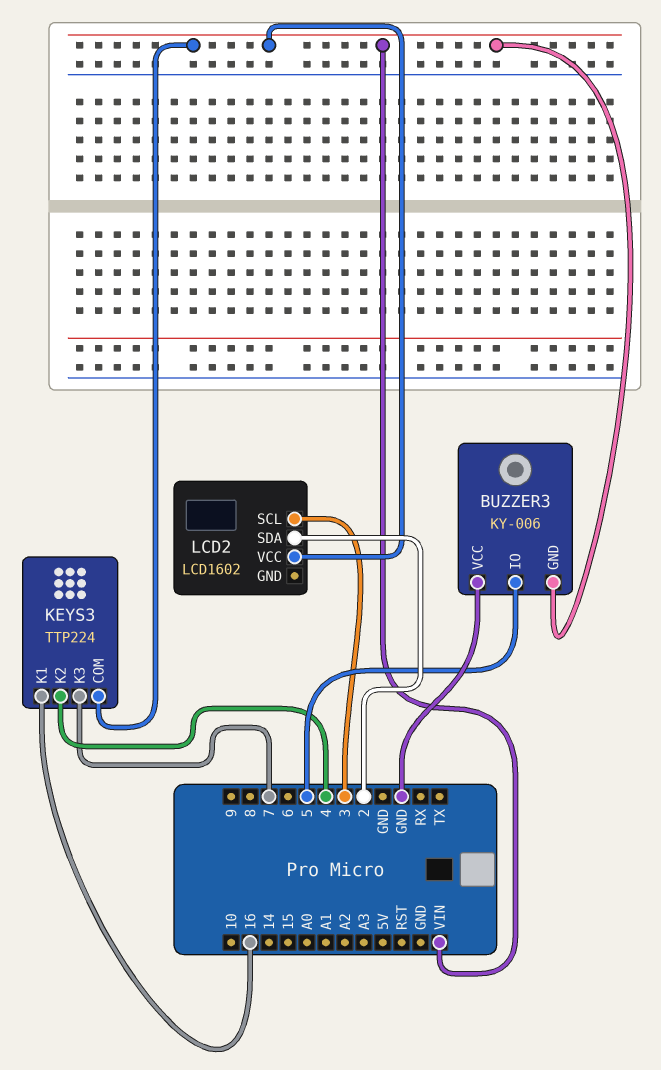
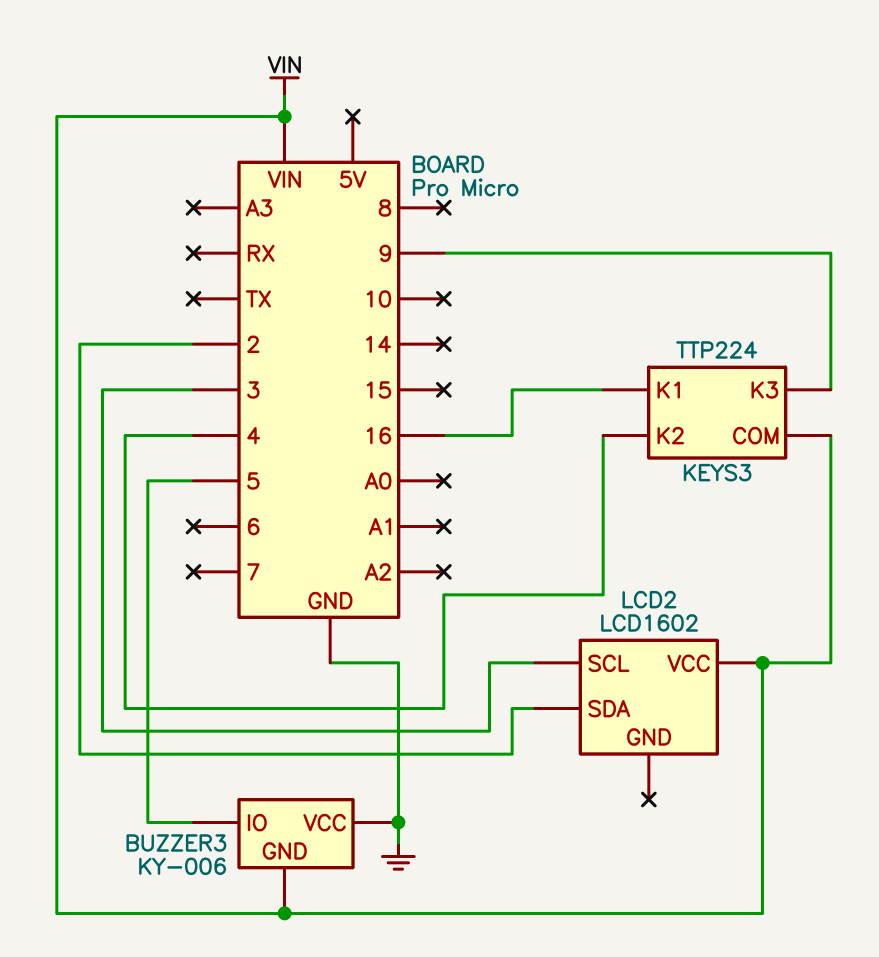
KEYS3 pin K3: 7 -> 9

